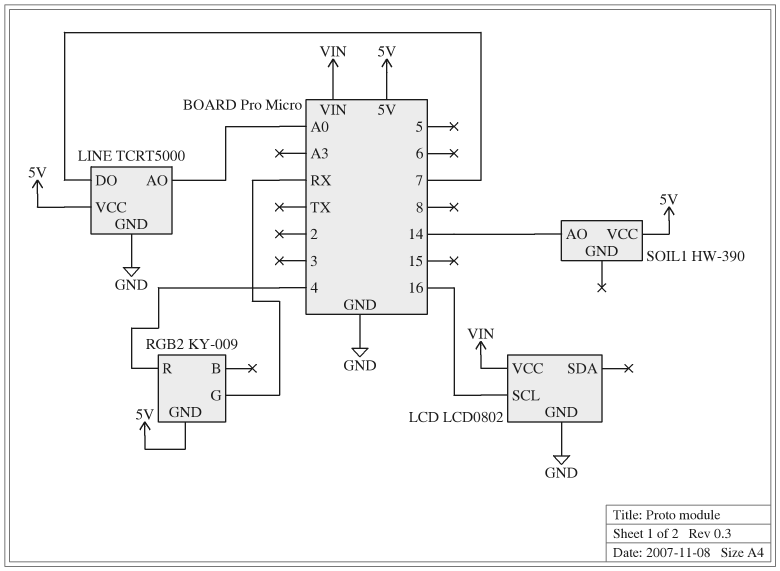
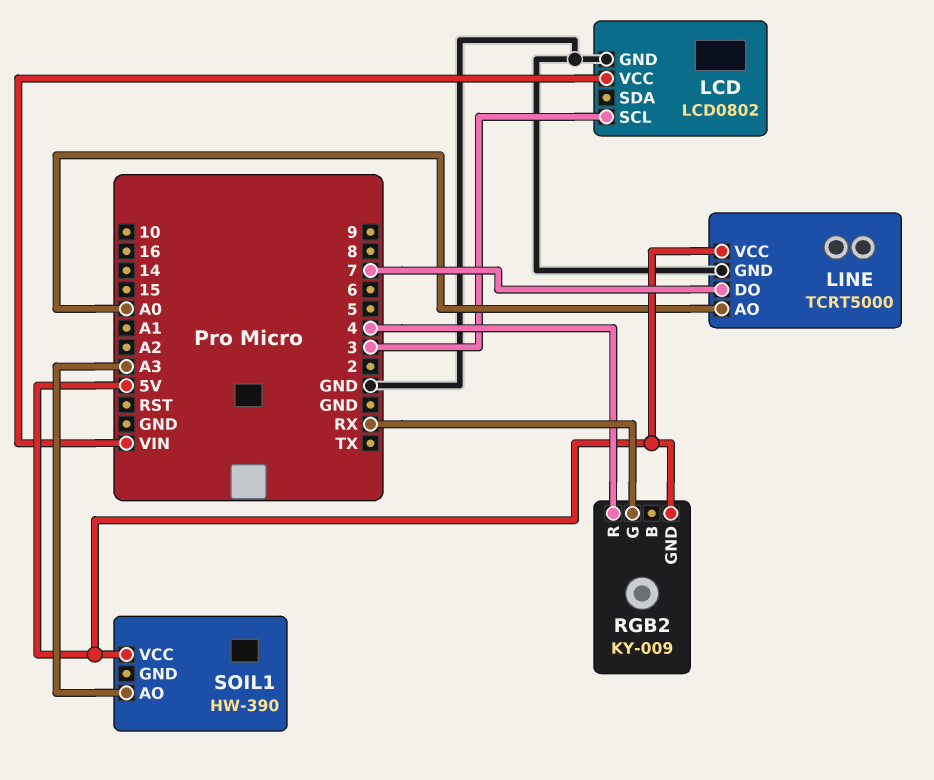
LCD pin SCL: 16 -> 3
SOIL1 pin AO: 14 -> A3

